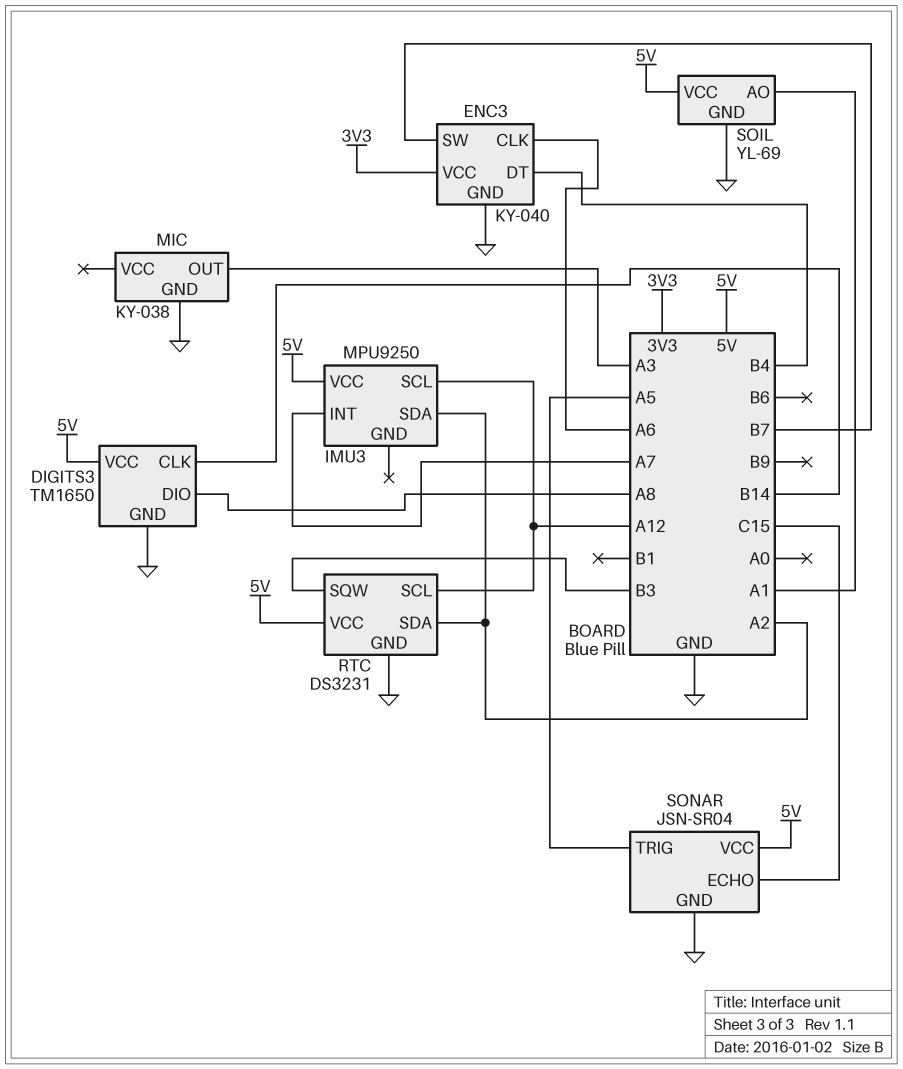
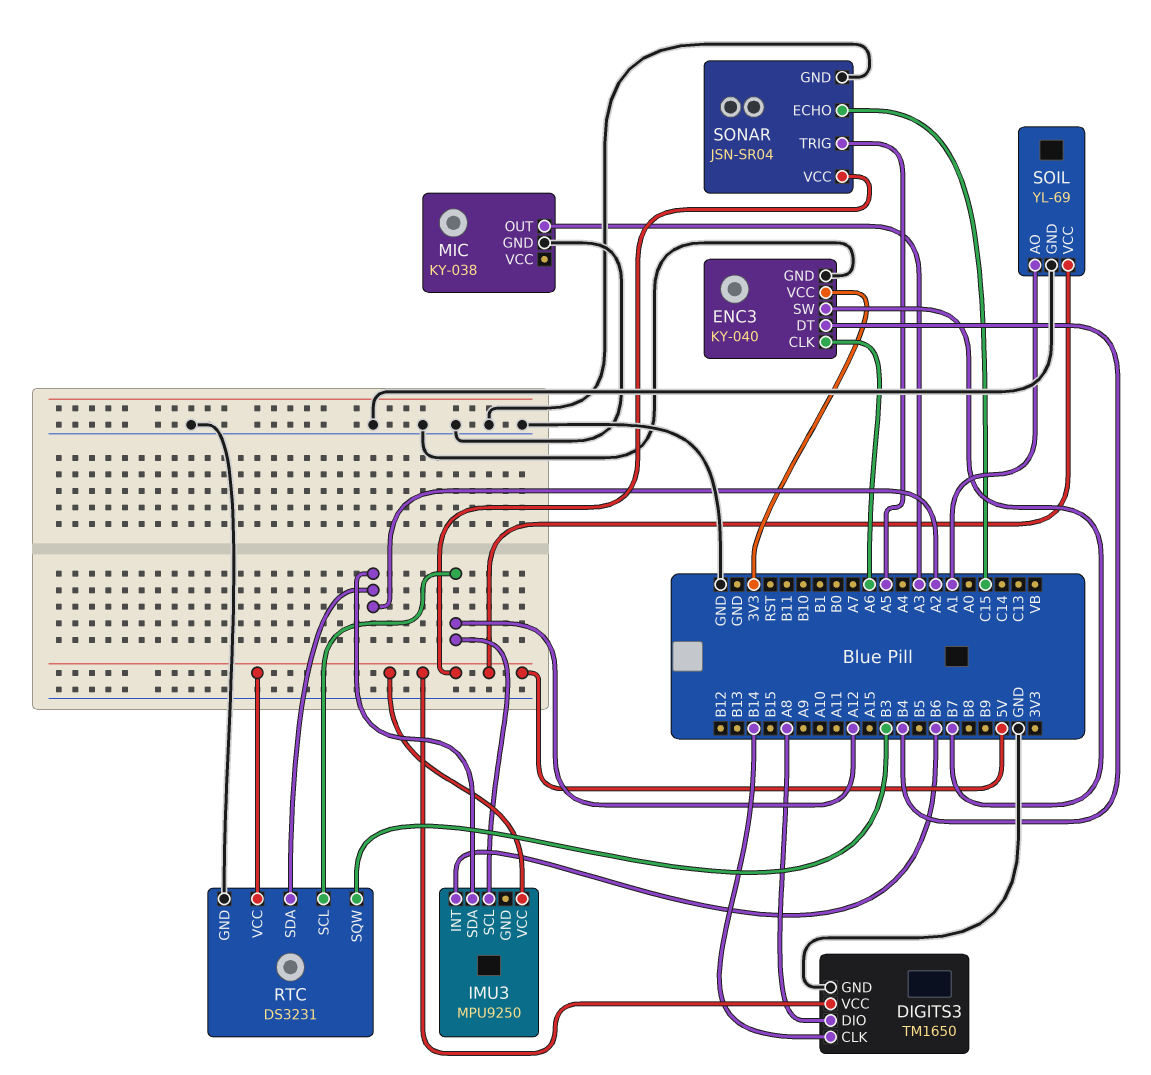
IMU3 pin INT: A7 -> B6

